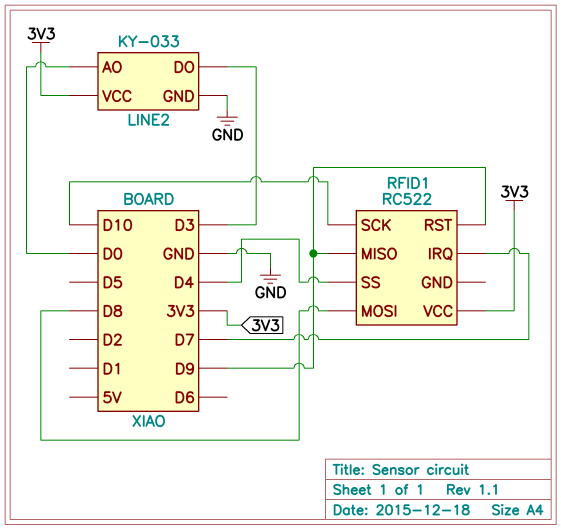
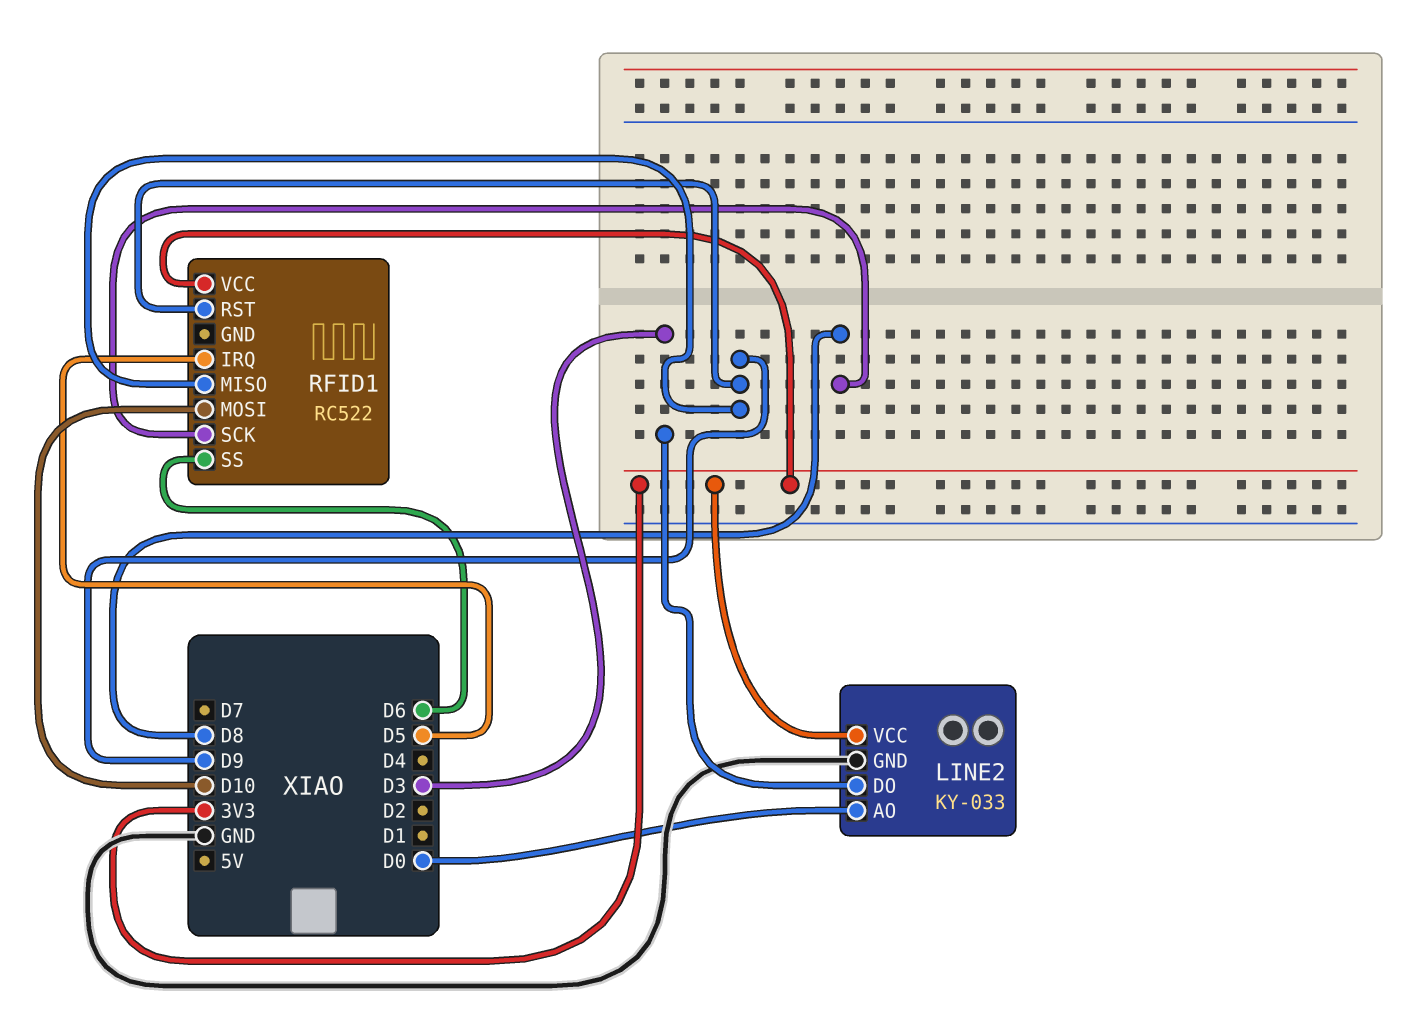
RFID1 pin IRQ: D7 -> D5
RFID1 pin MOSI: D8 -> D10
RFID1 pin SCK: D10 -> D8
RFID1 pin SS: D4 -> D6

